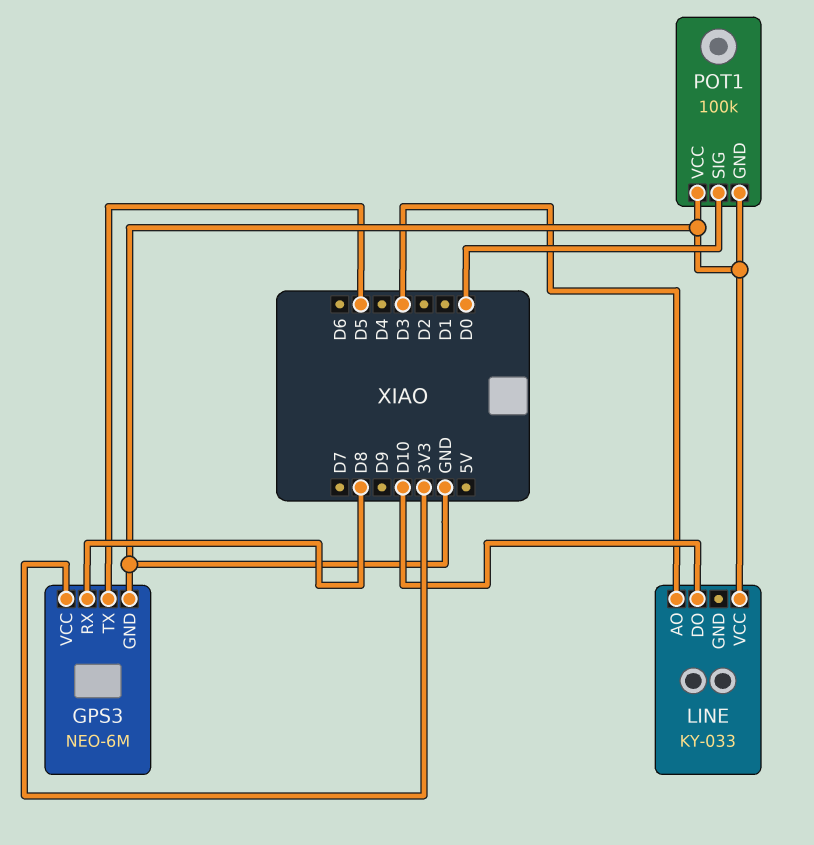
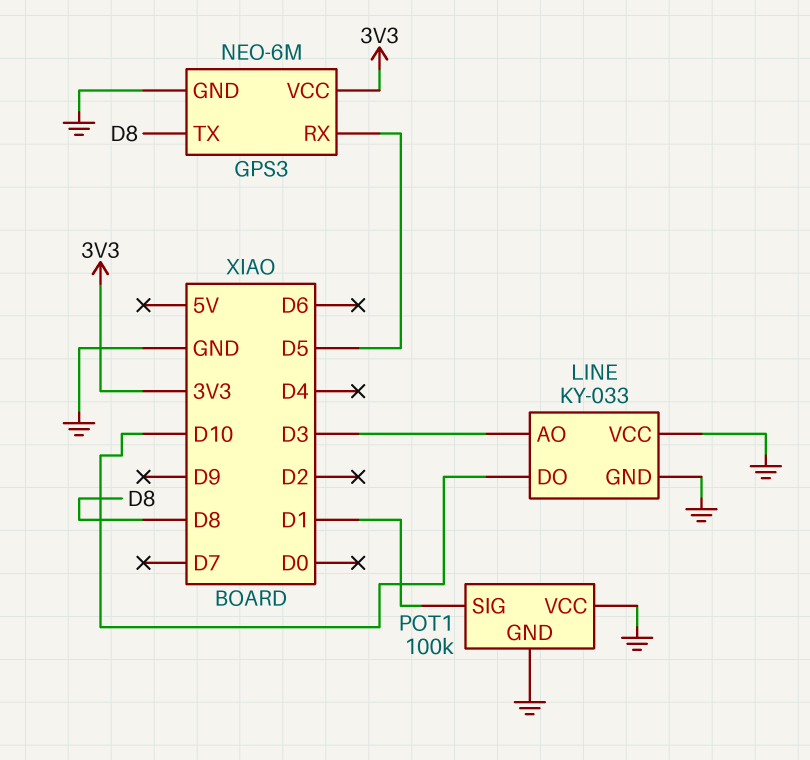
GPS3 pin RX: D8 -> D5
GPS3 pin TX: D5 -> D8
LINE pin GND: none -> GND
POT1 pin SIG: D0 -> D1

